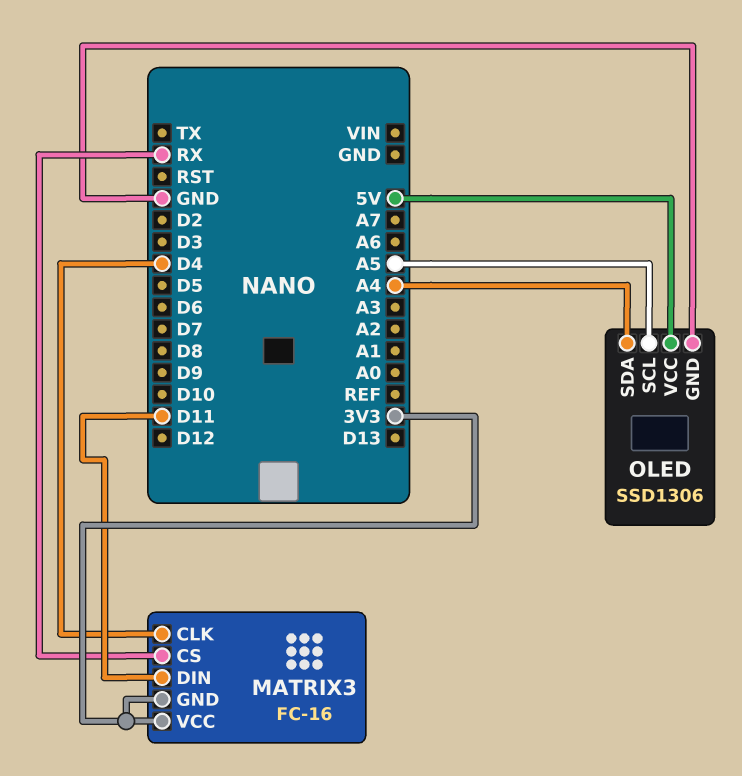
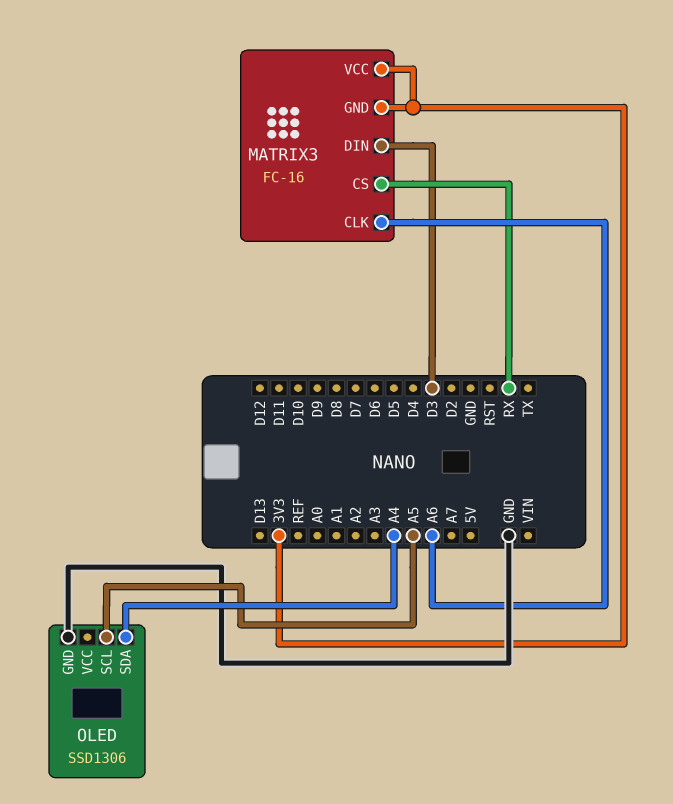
MATRIX3 pin CLK: D4 -> A6
MATRIX3 pin DIN: D11 -> D3
OLED pin VCC: 5V -> none

